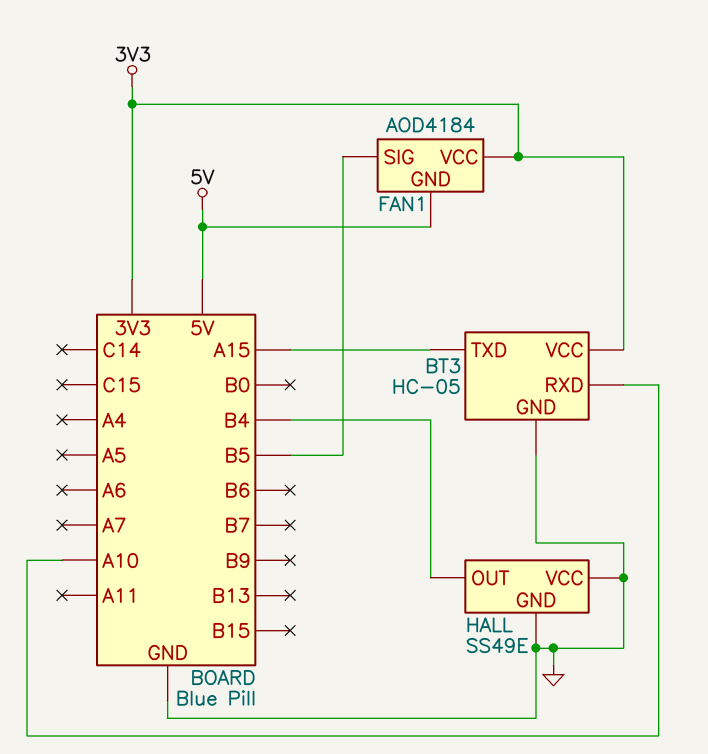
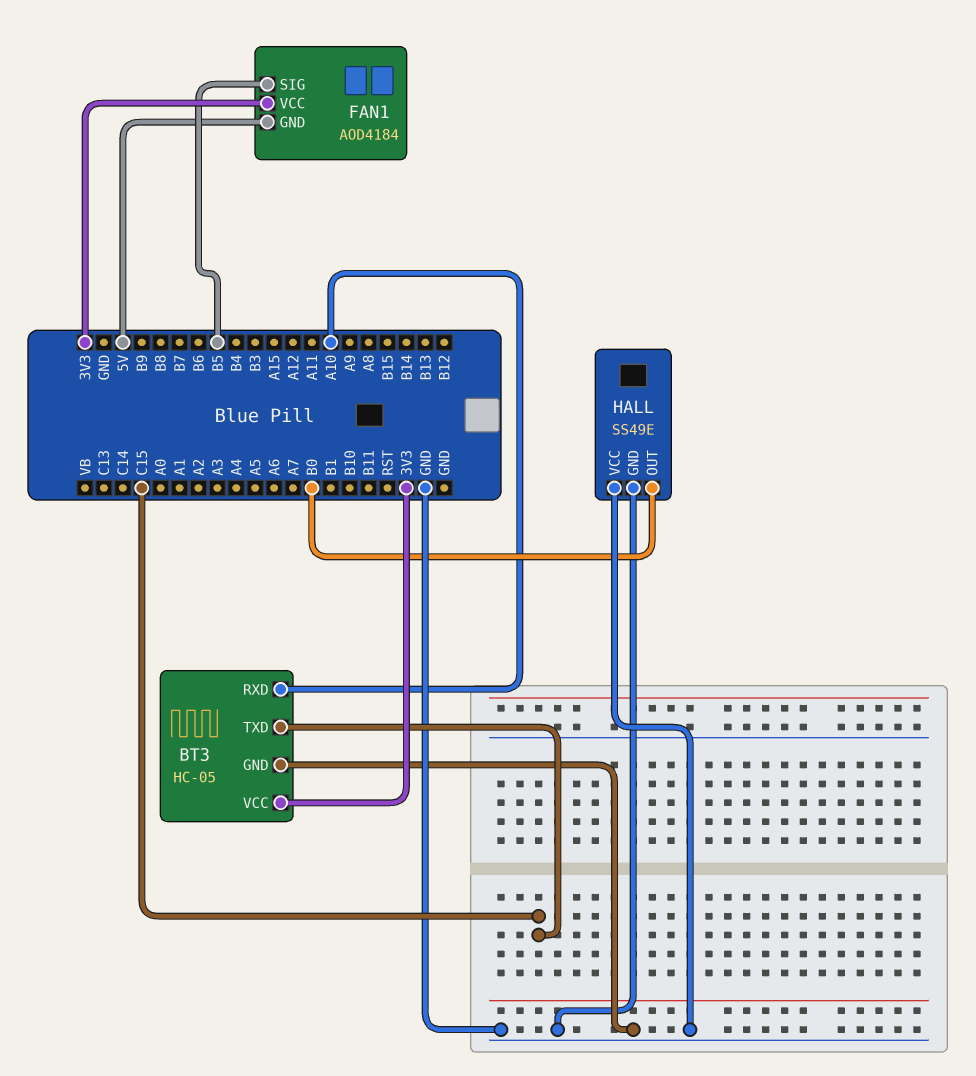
BT3 pin TXD: A15 -> C15
HALL pin OUT: B4 -> B0

